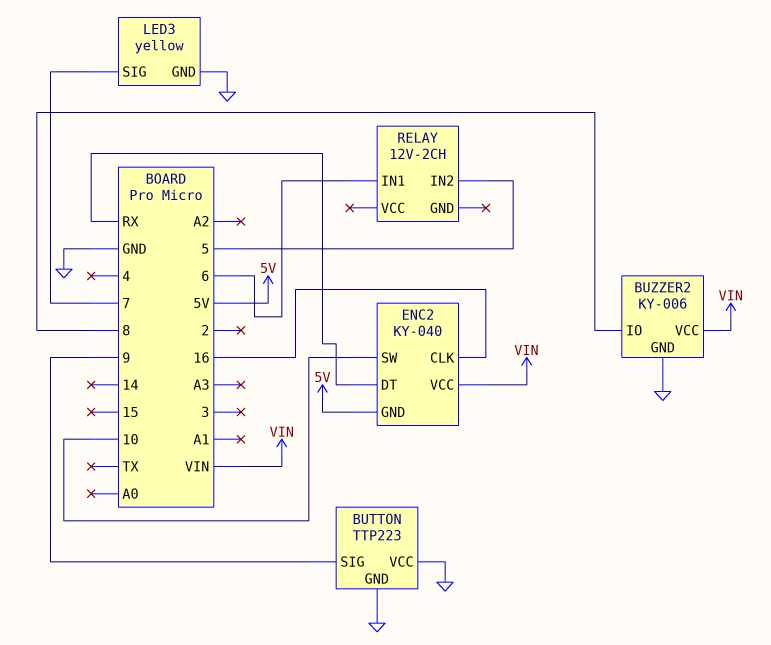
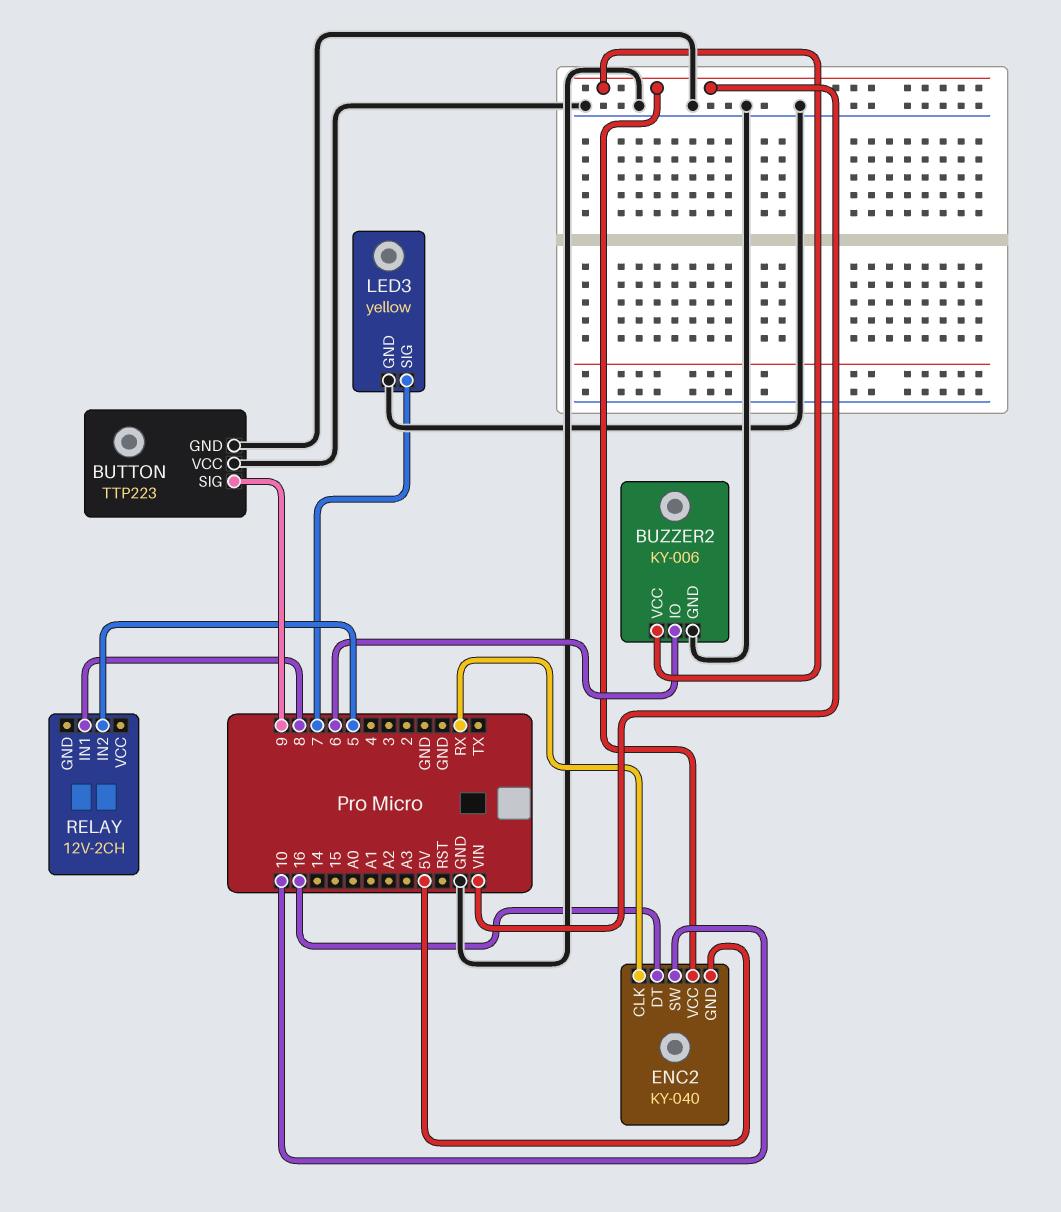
BUZZER2 pin IO: 8 -> 6
ENC2 pin CLK: 16 -> RX
ENC2 pin DT: RX -> 16
RELAY pin IN1: 6 -> 8

